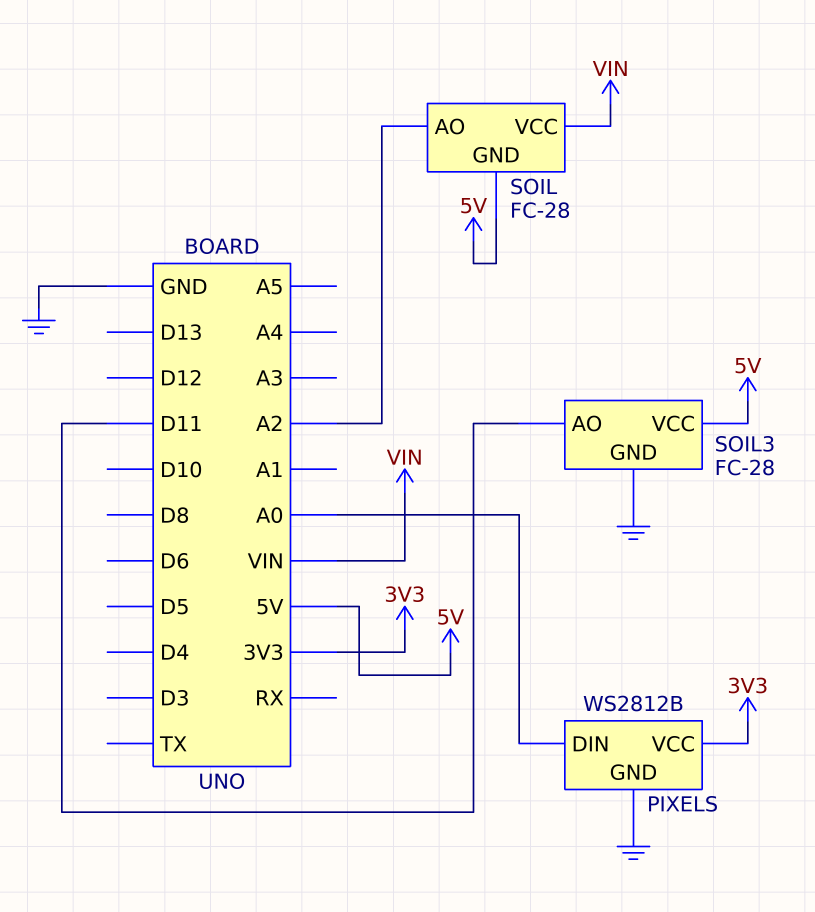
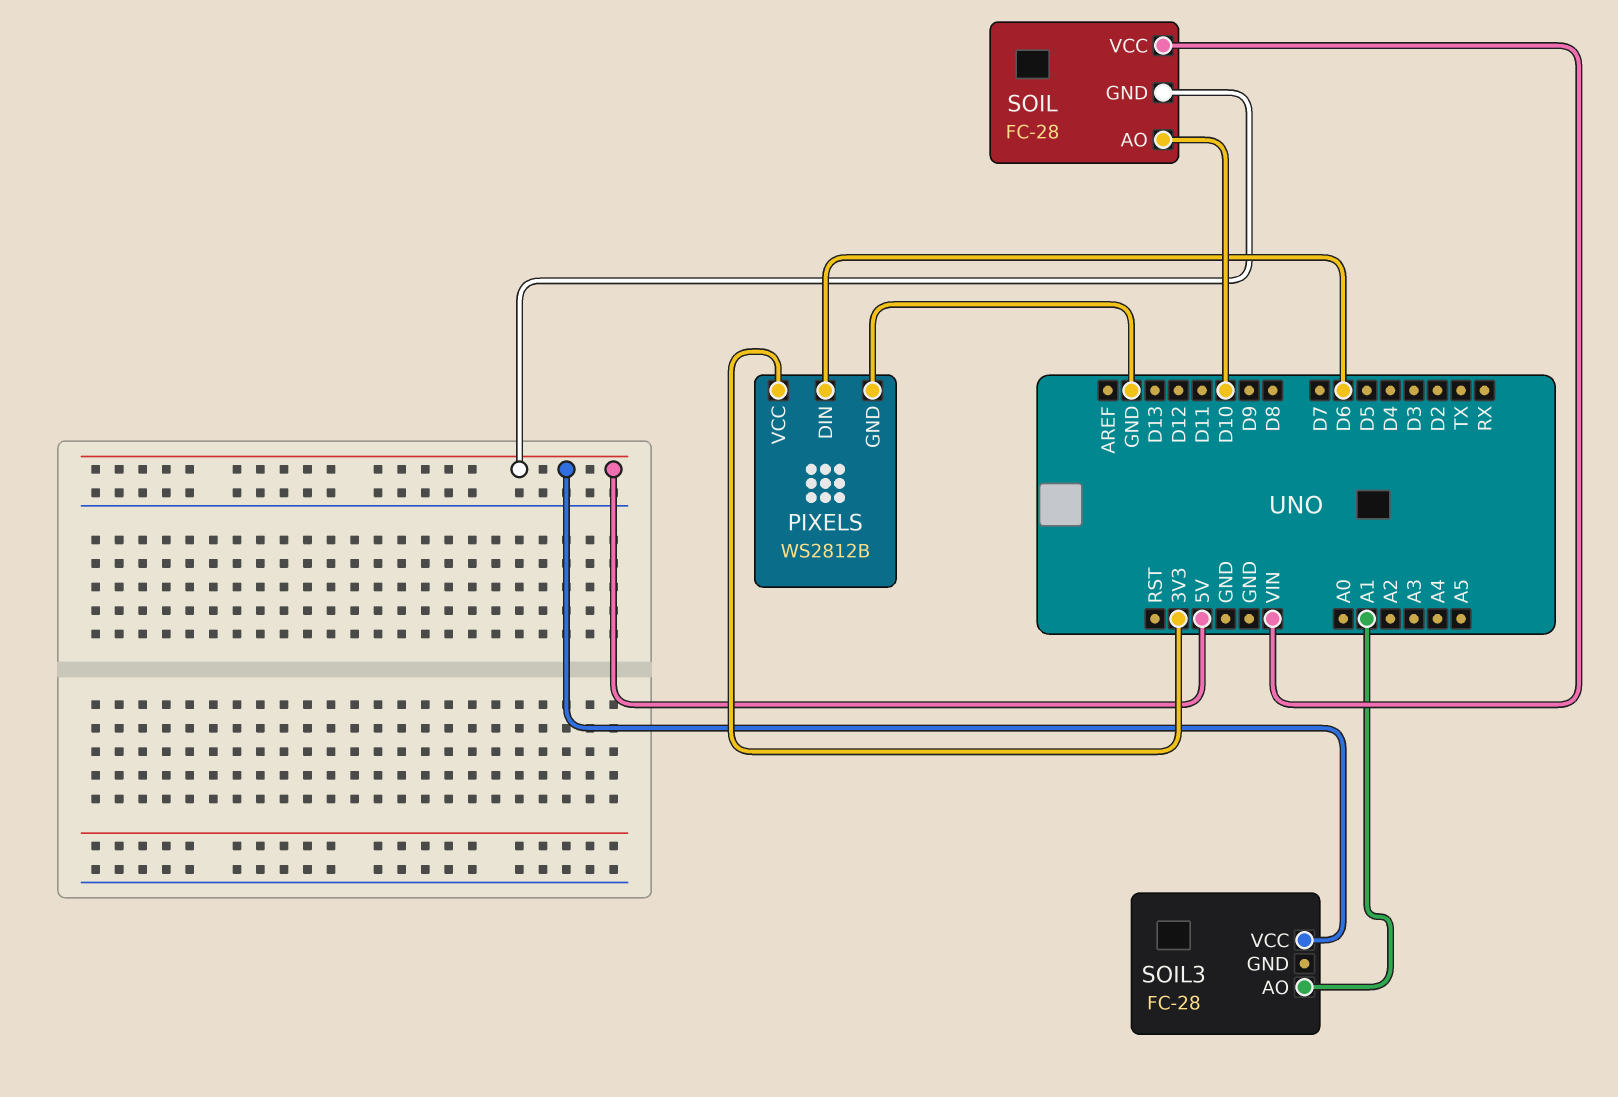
PIXELS pin DIN: A0 -> D6
SOIL pin AO: A2 -> D10
SOIL3 pin AO: D11 -> A1
SOIL3 pin GND: GND -> none

